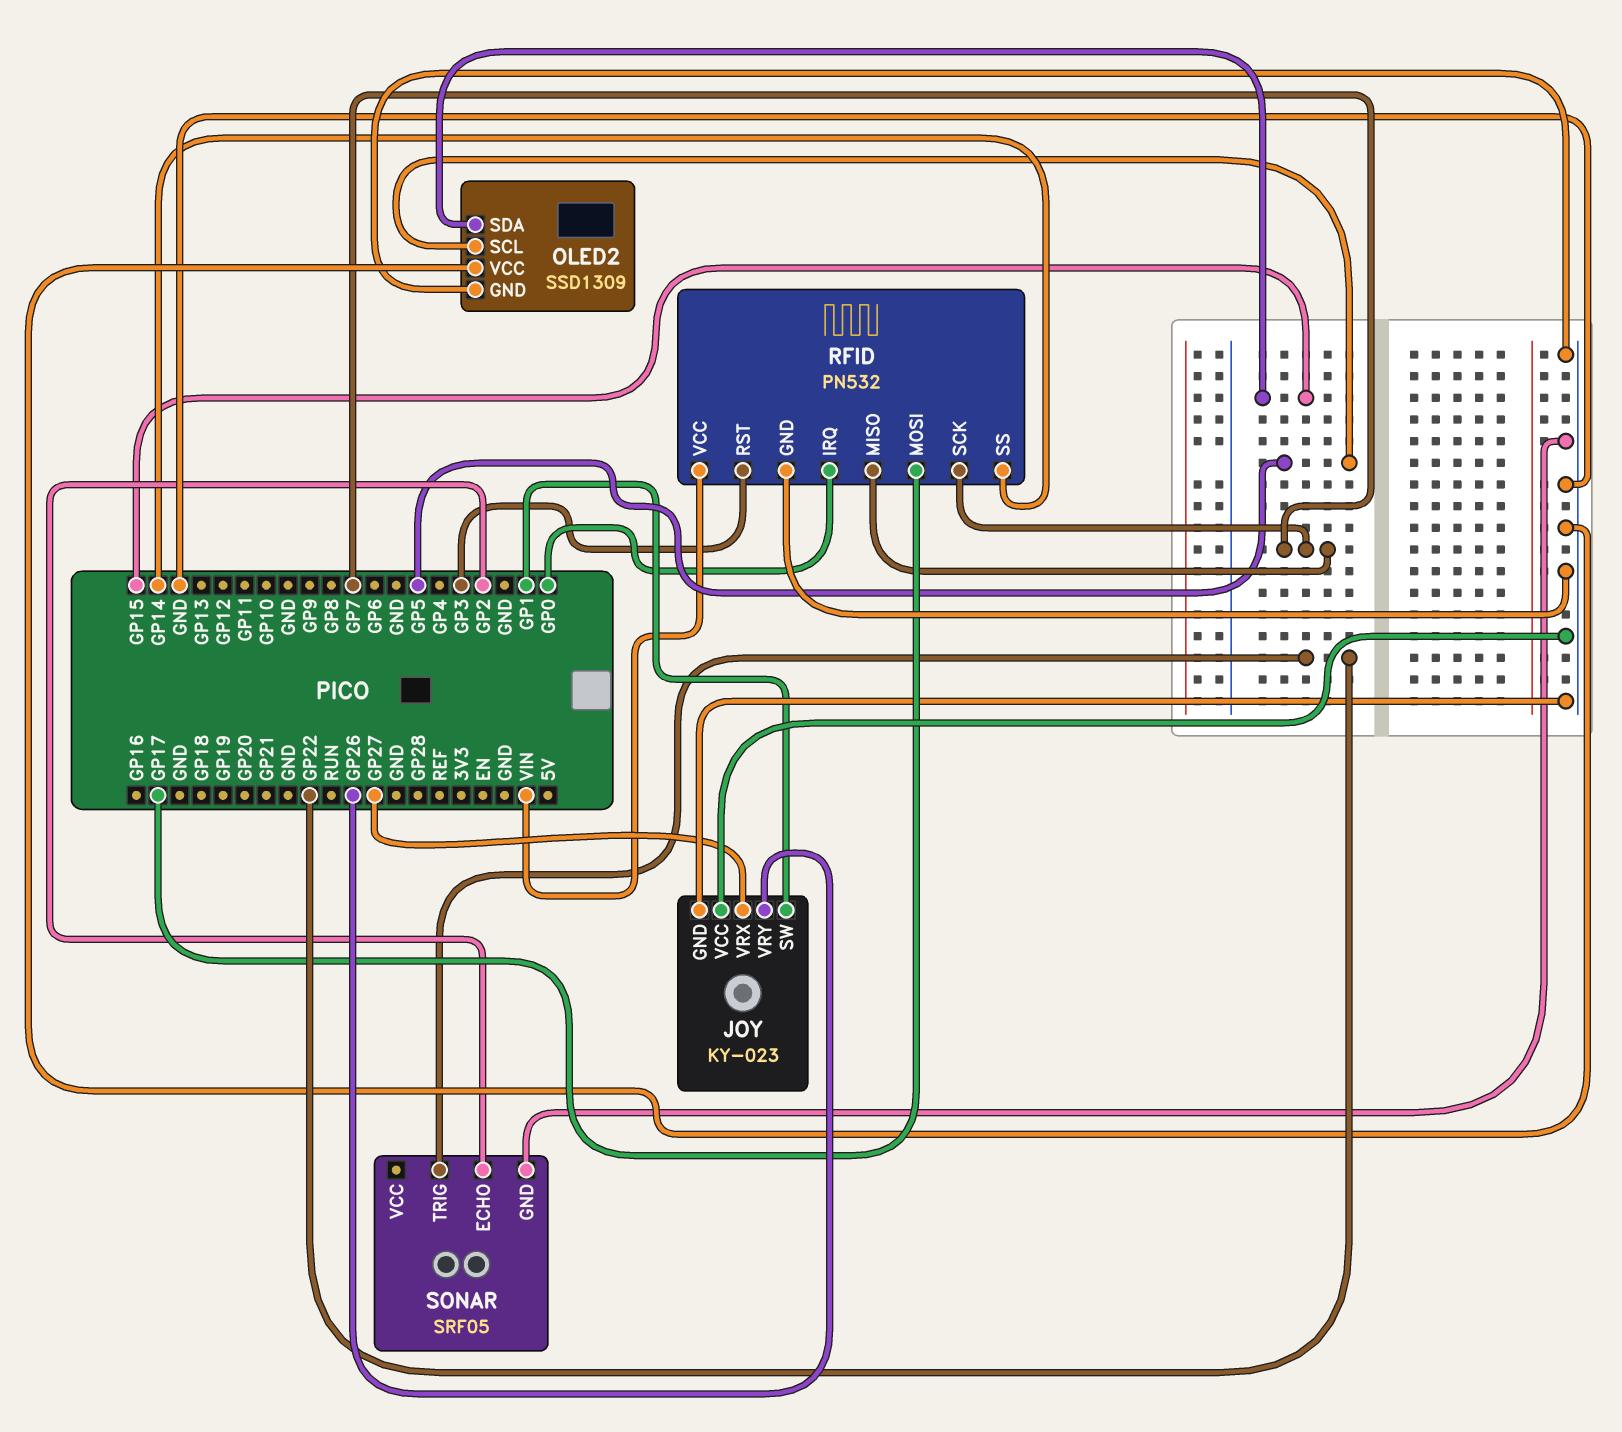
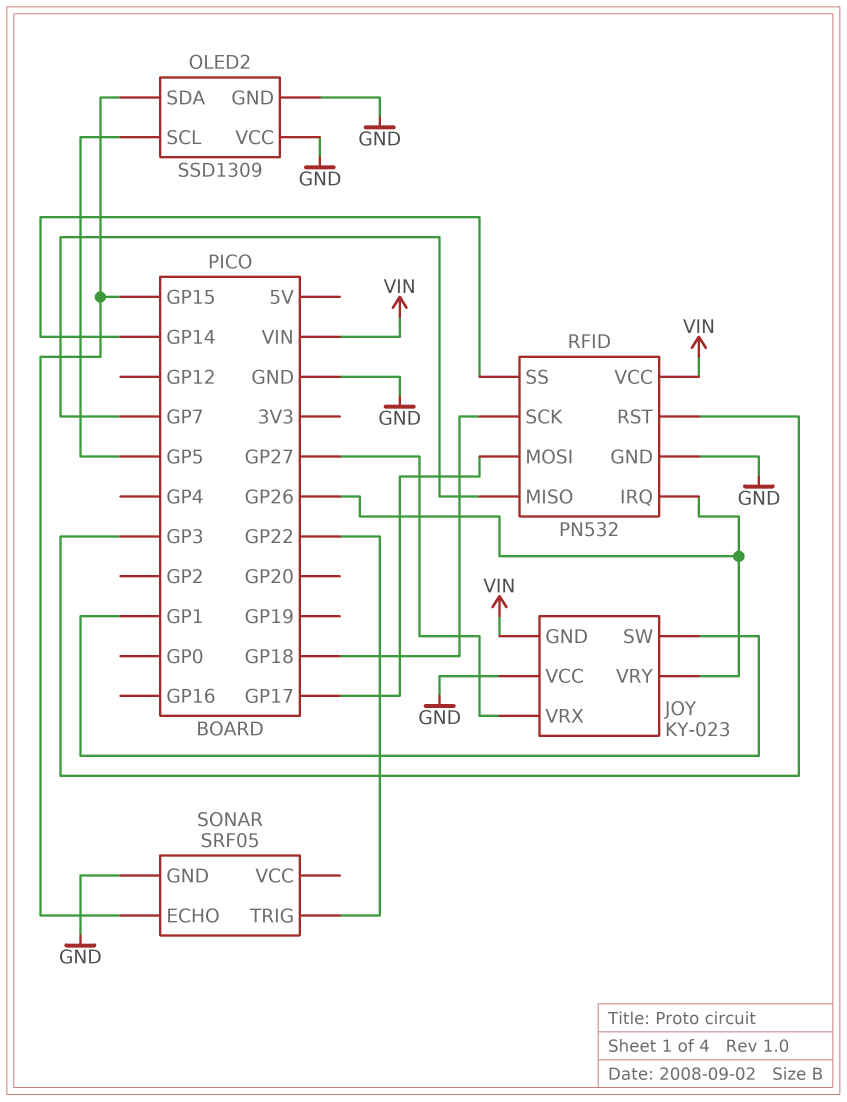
JOY pin GND: GND -> VIN
RFID pin IRQ: GP0 -> GP26
RFID pin SCK: GP7 -> GP18
SONAR pin ECHO: GP2 -> GP15

